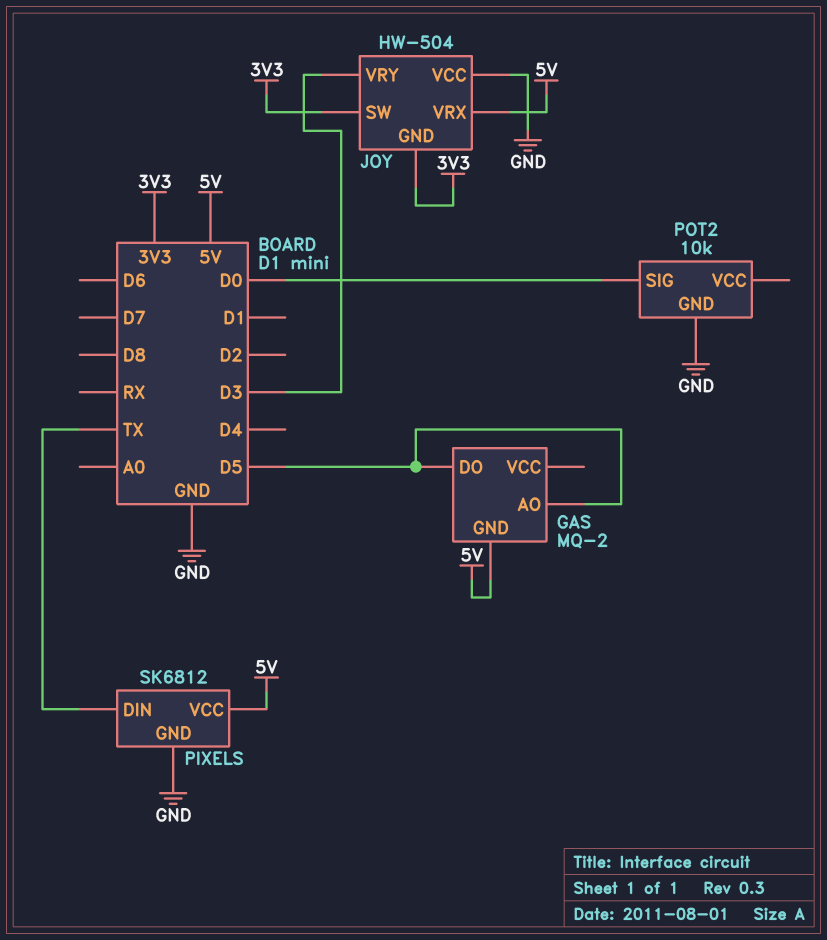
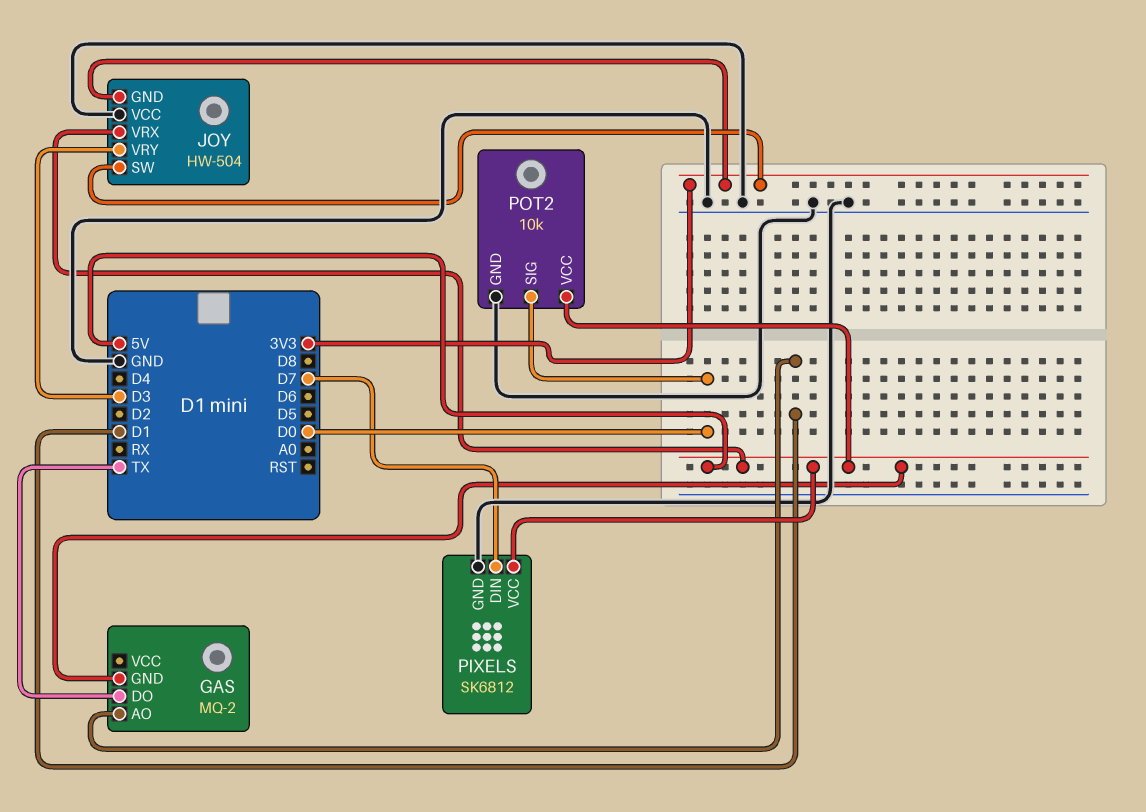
GAS pin AO: D5 -> D1
GAS pin DO: D5 -> TX
PIXELS pin DIN: TX -> D7
POT2 pin VCC: none -> 5V

